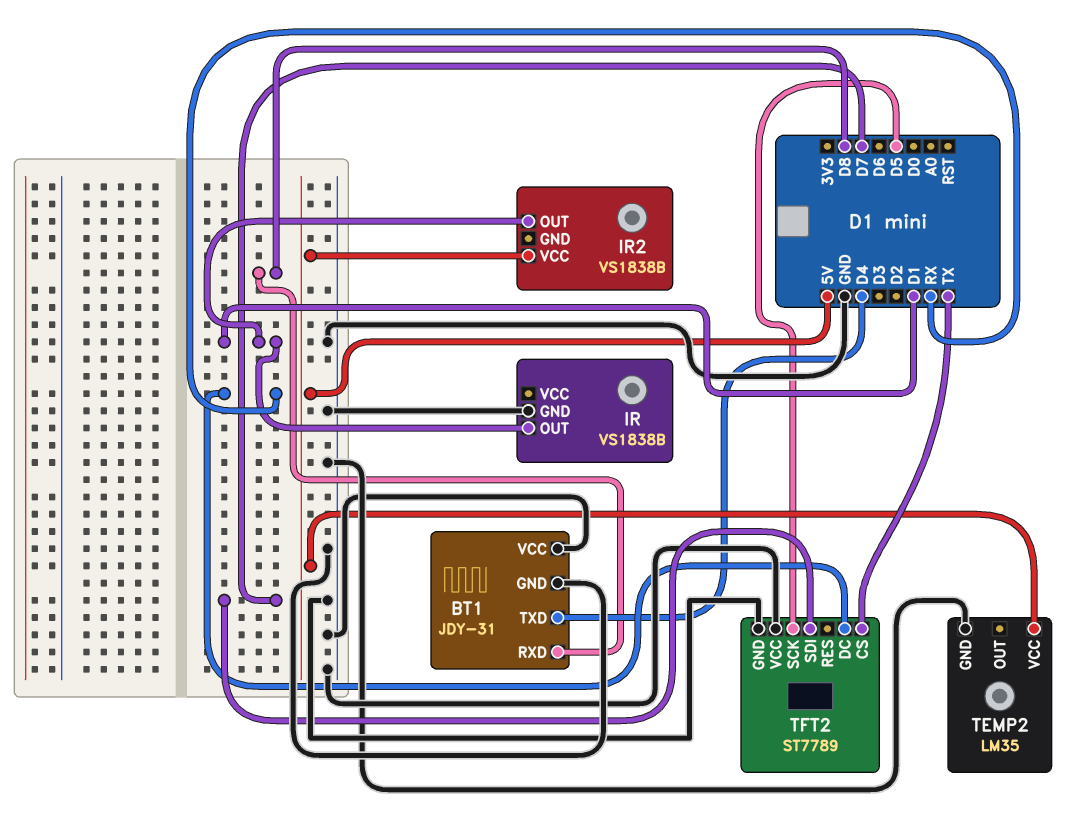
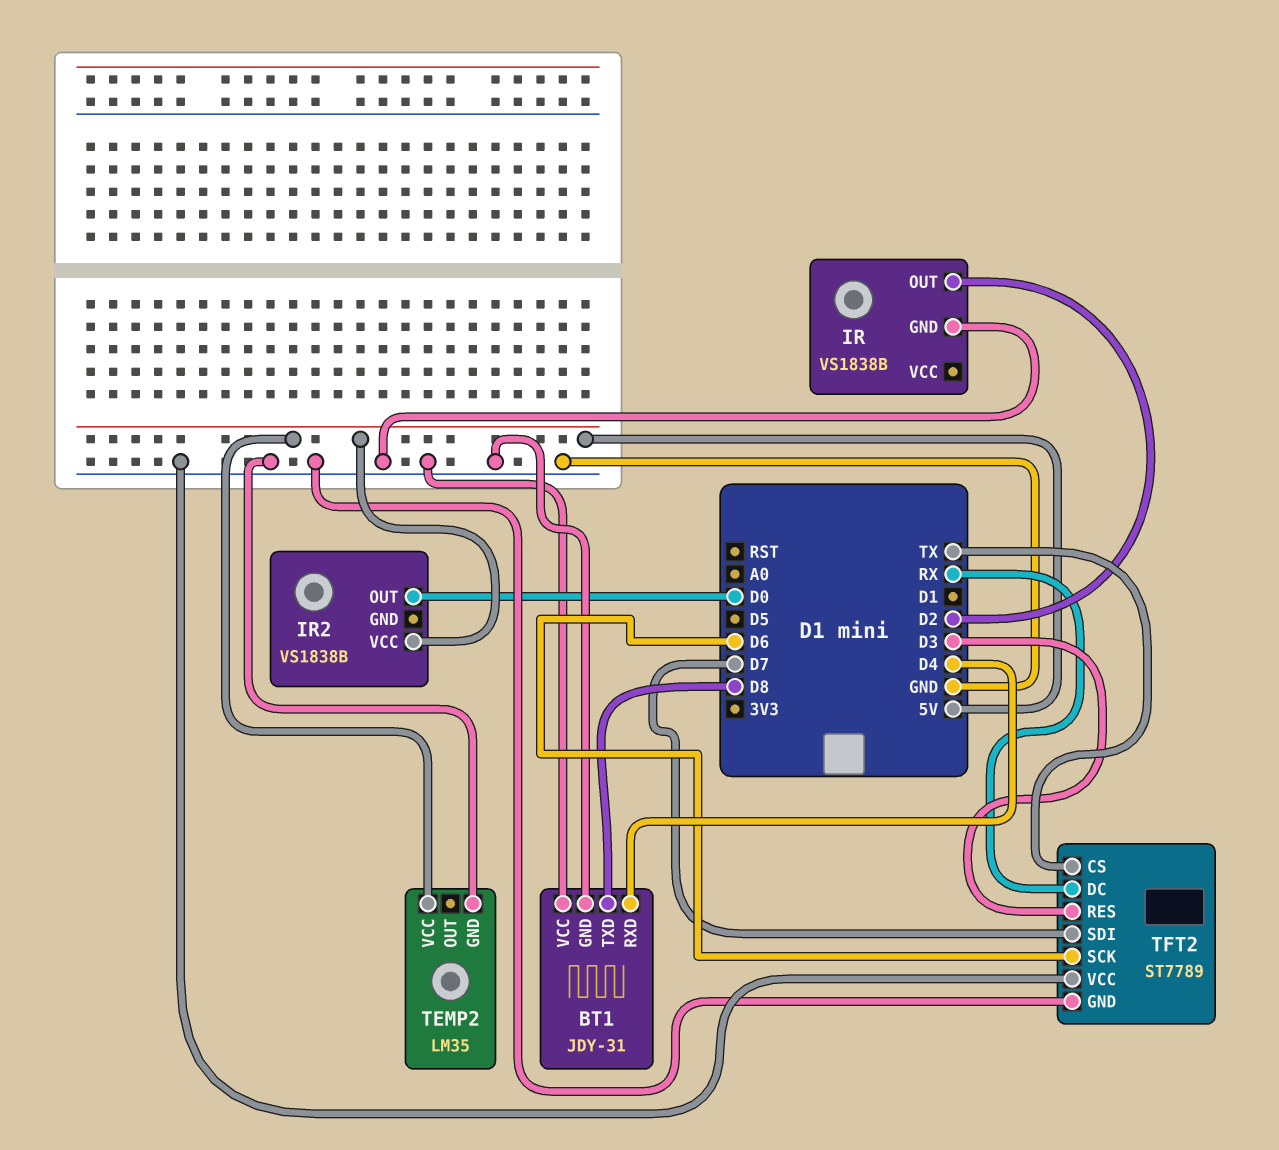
BT1 pin RXD: D8 -> D4
BT1 pin TXD: D4 -> D8
IR pin OUT: D1 -> D2
IR2 pin OUT: D1 -> D0
TFT2 pin RES: none -> D3
TFT2 pin SCK: D5 -> D6

